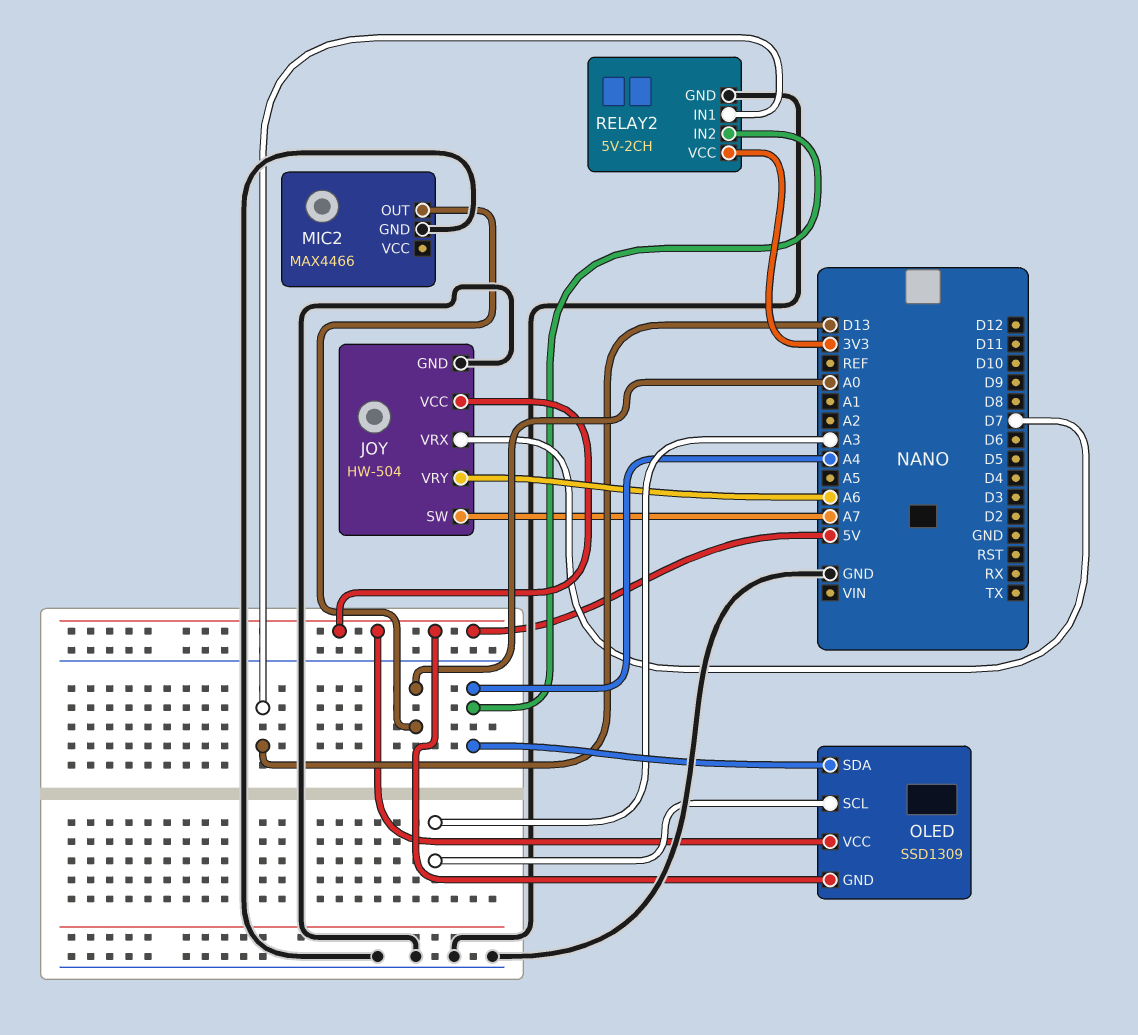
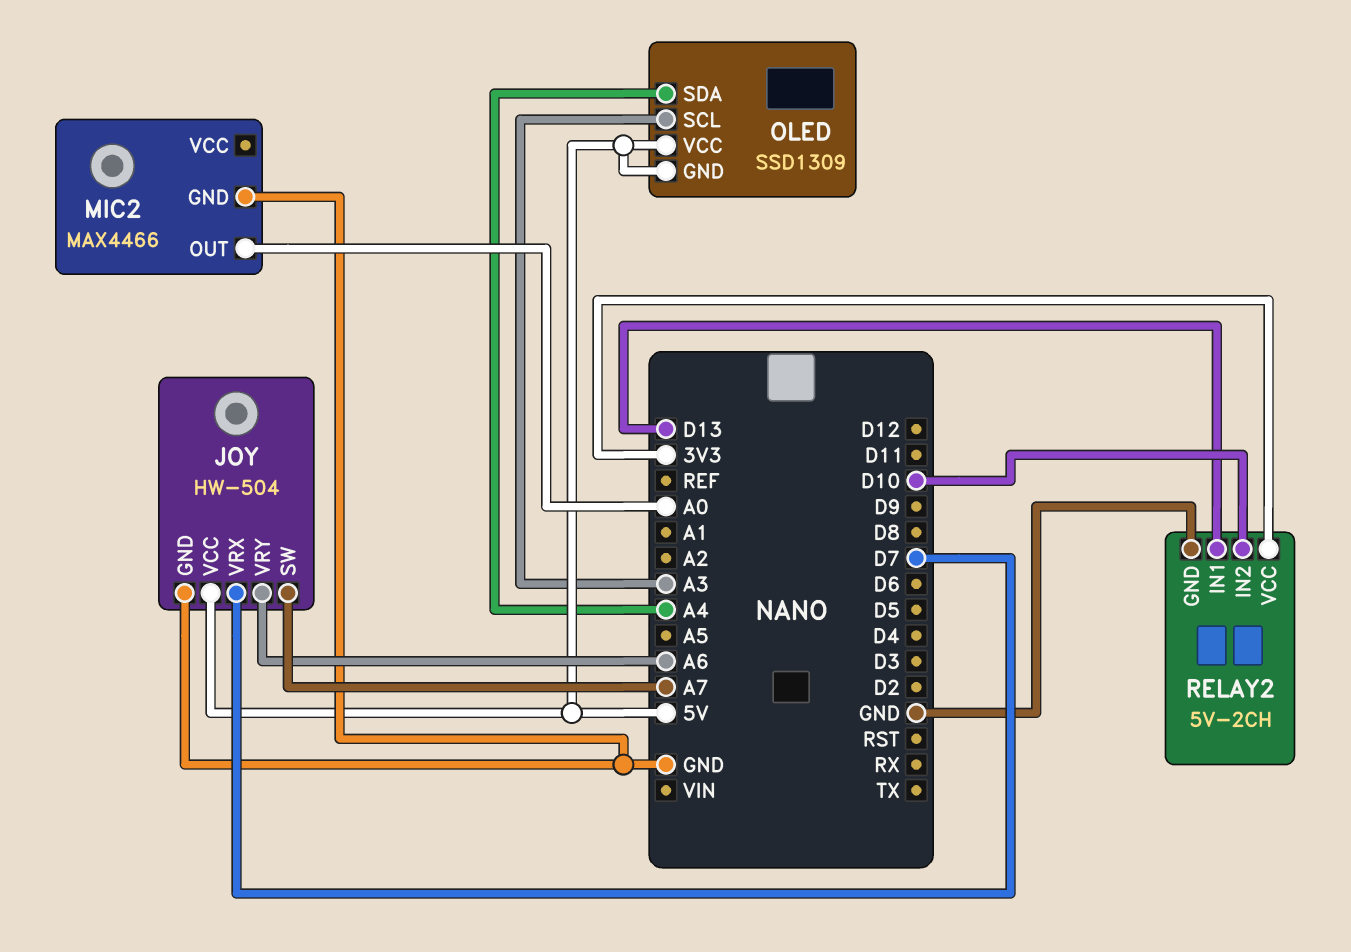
RELAY2 pin IN2: A4 -> D10

